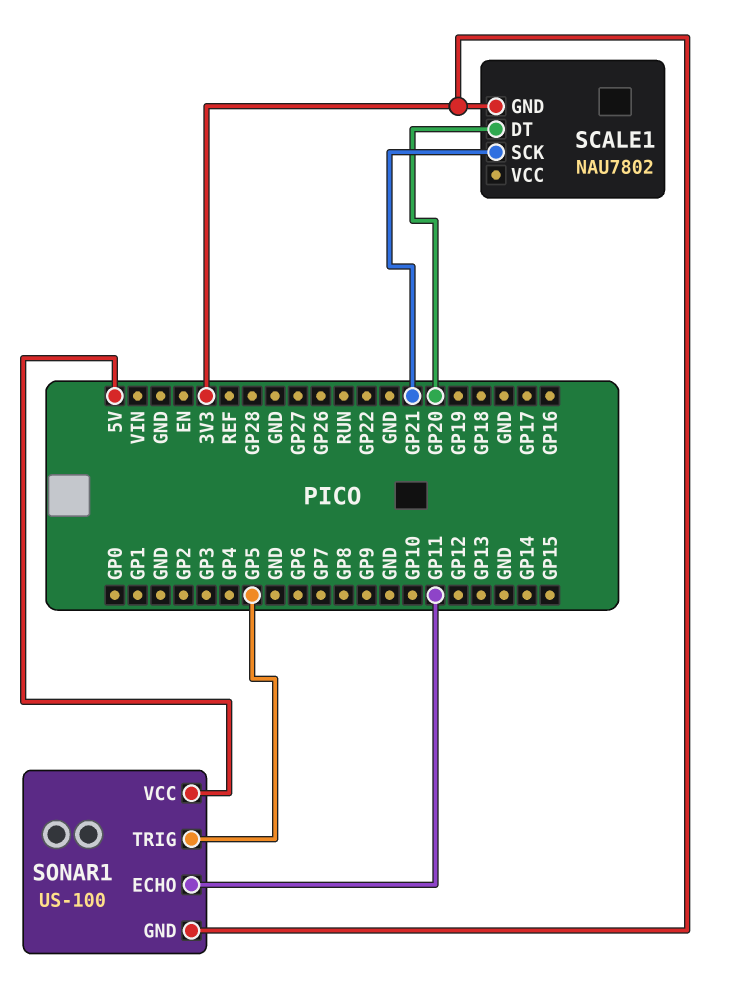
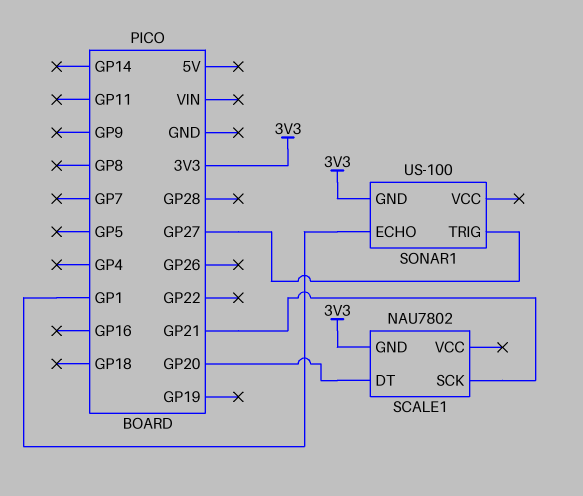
SONAR1 pin ECHO: GP11 -> GP1
SONAR1 pin TRIG: GP5 -> GP27
SONAR1 pin VCC: 5V -> none

